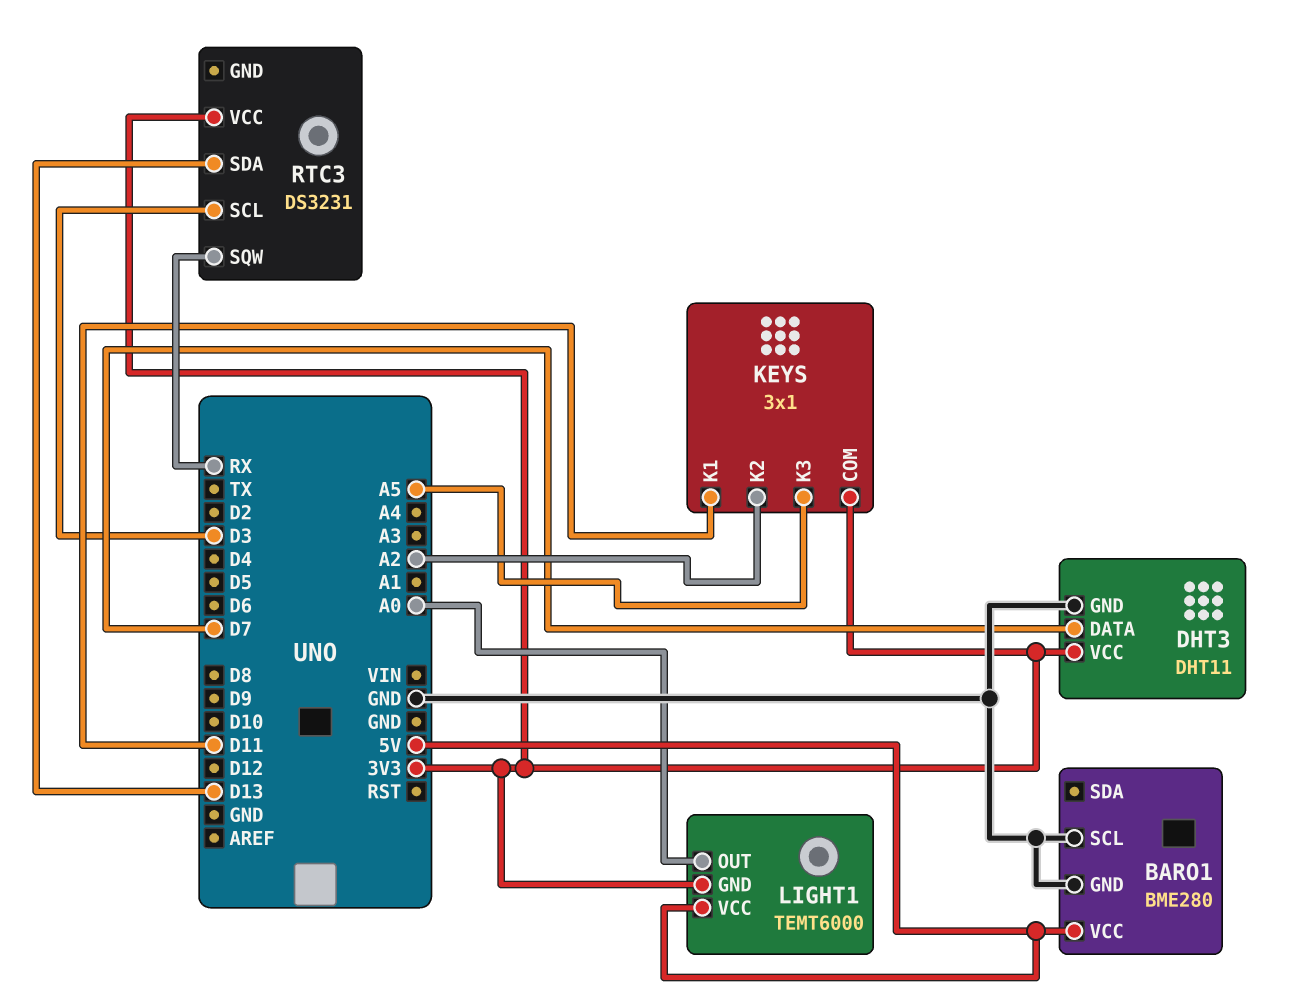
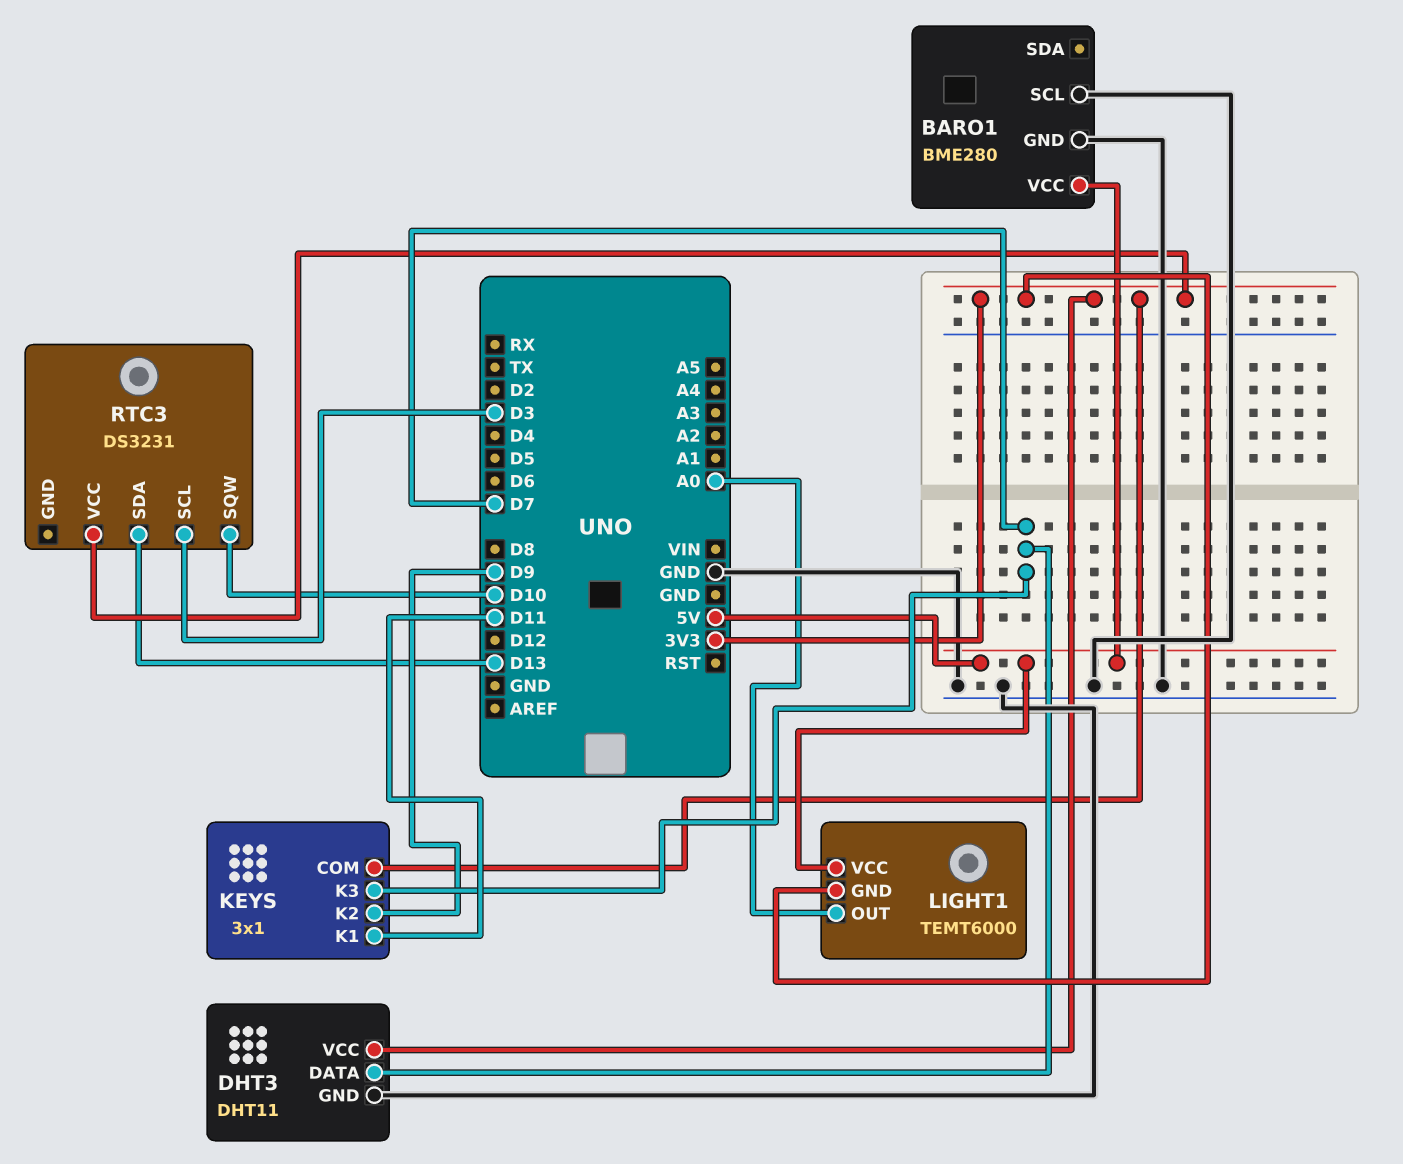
KEYS pin K2: A2 -> D9
KEYS pin K3: A5 -> D7
RTC3 pin SQW: RX -> D10

